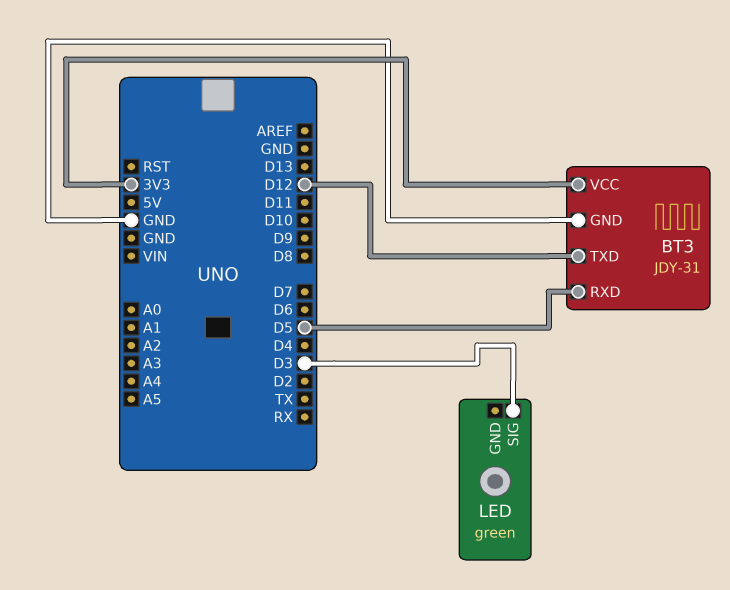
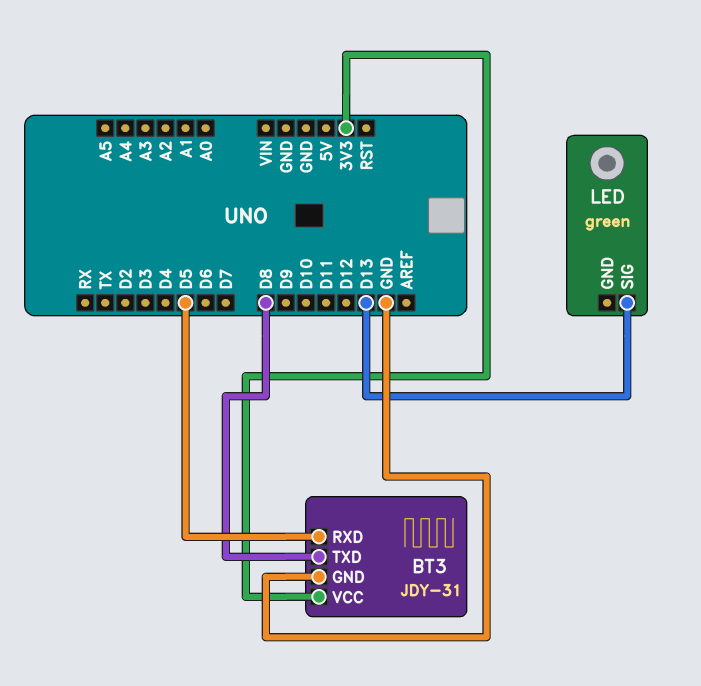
BT3 pin TXD: D12 -> D8
LED pin SIG: D3 -> D13

